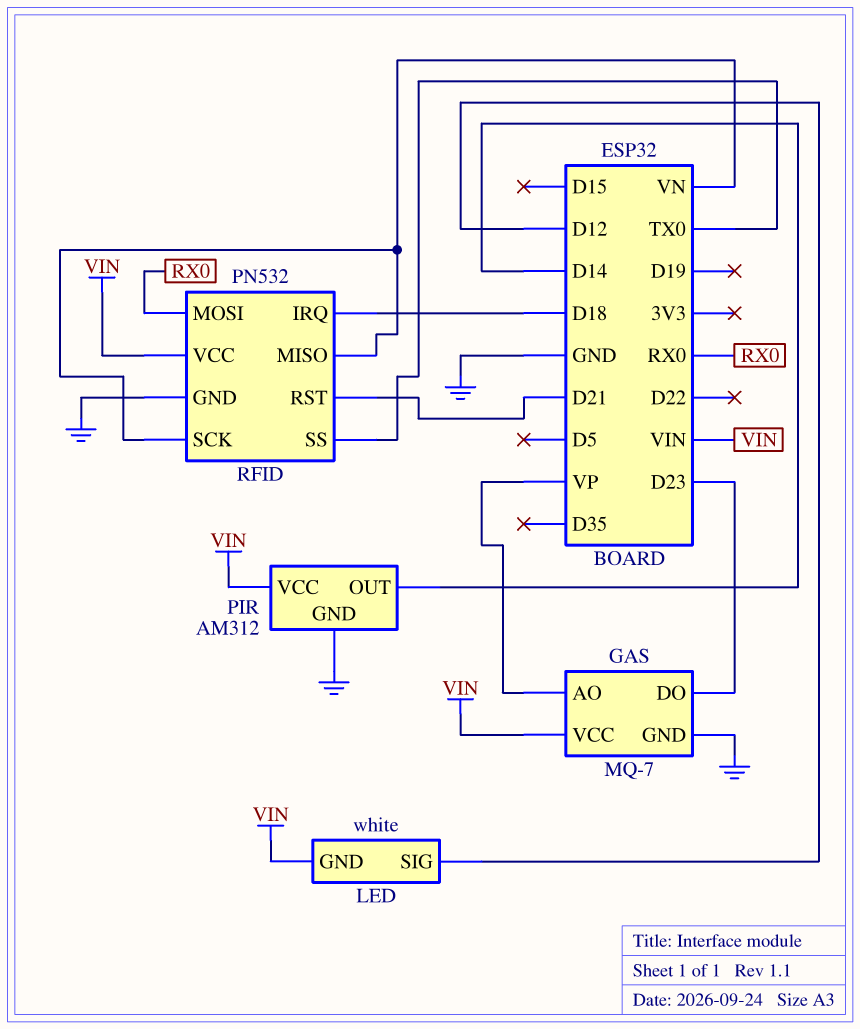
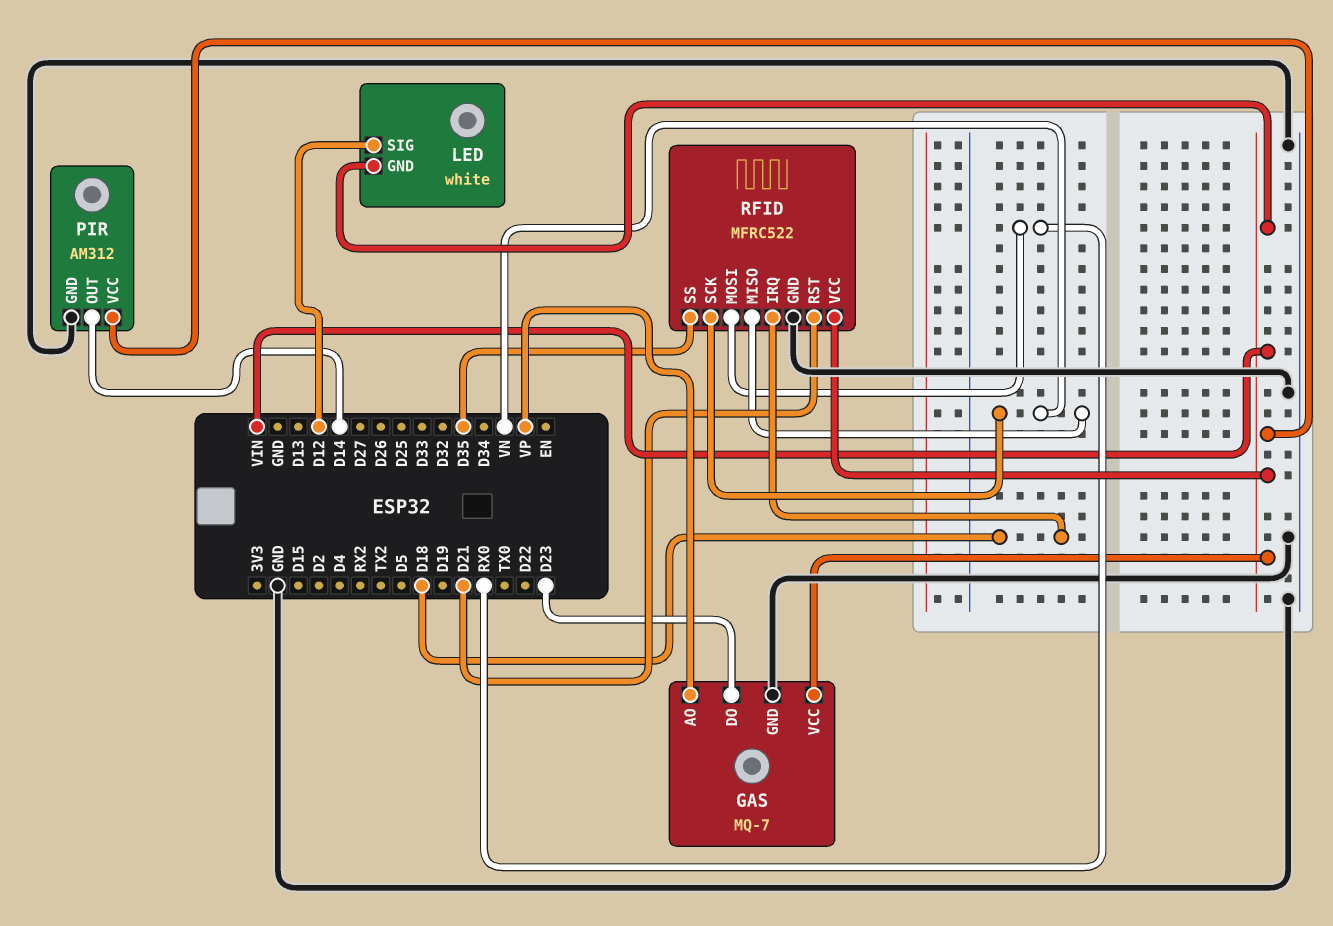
RFID: PN532 -> MFRC522
RFID pin SS: TX0 -> D35

